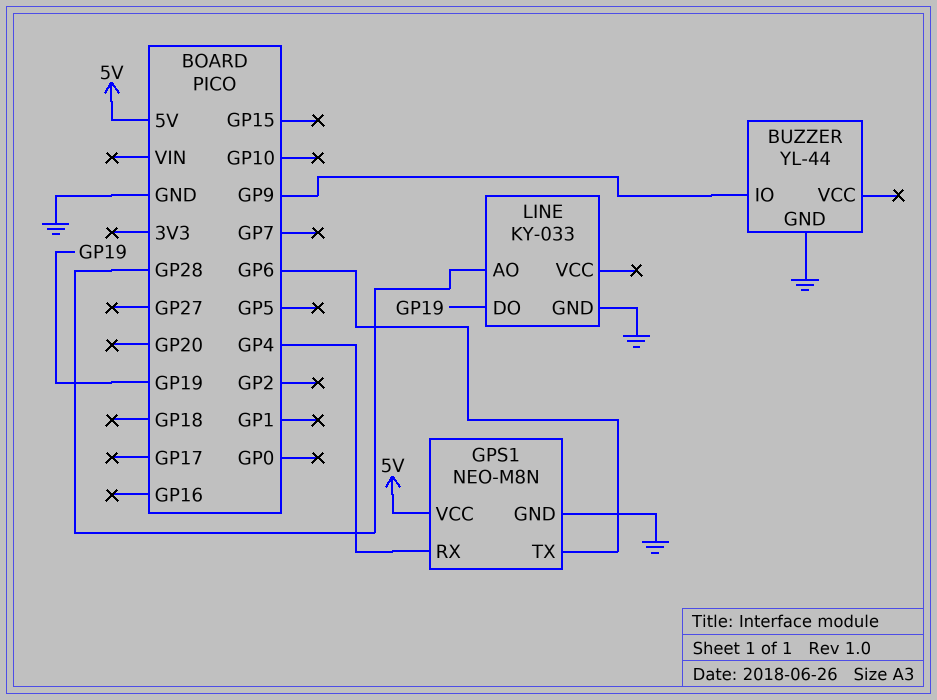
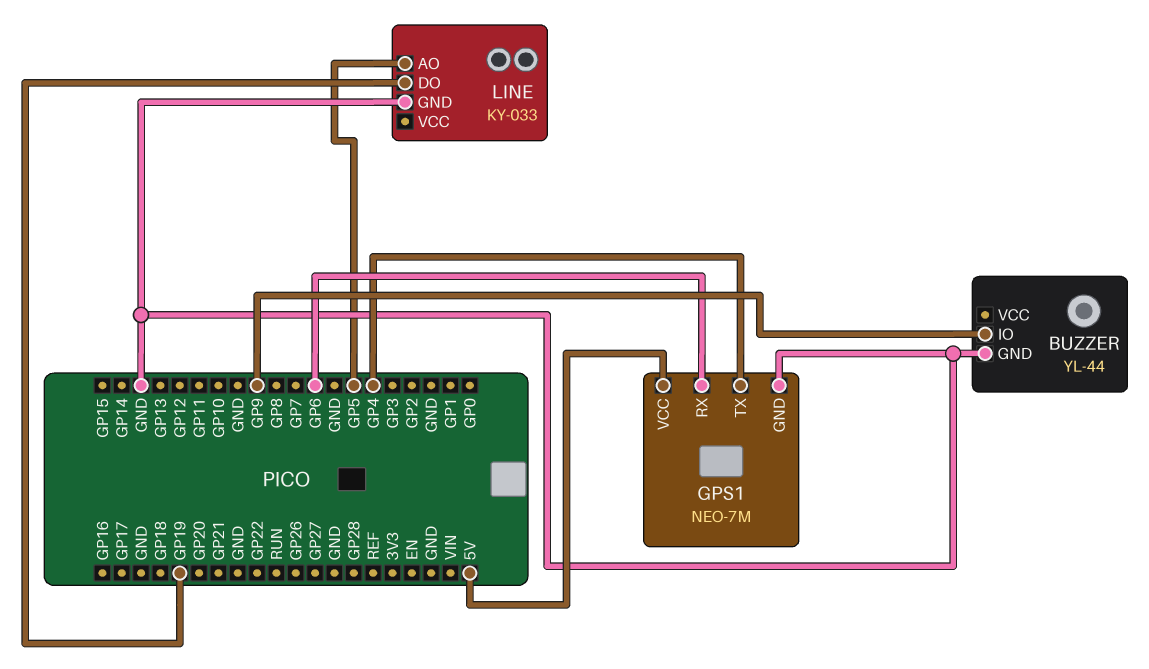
GPS1: NEO-M8N -> NEO-7M
GPS1 pin RX: GP4 -> GP6
GPS1 pin TX: GP6 -> GP4
LINE pin AO: GP28 -> GP5

